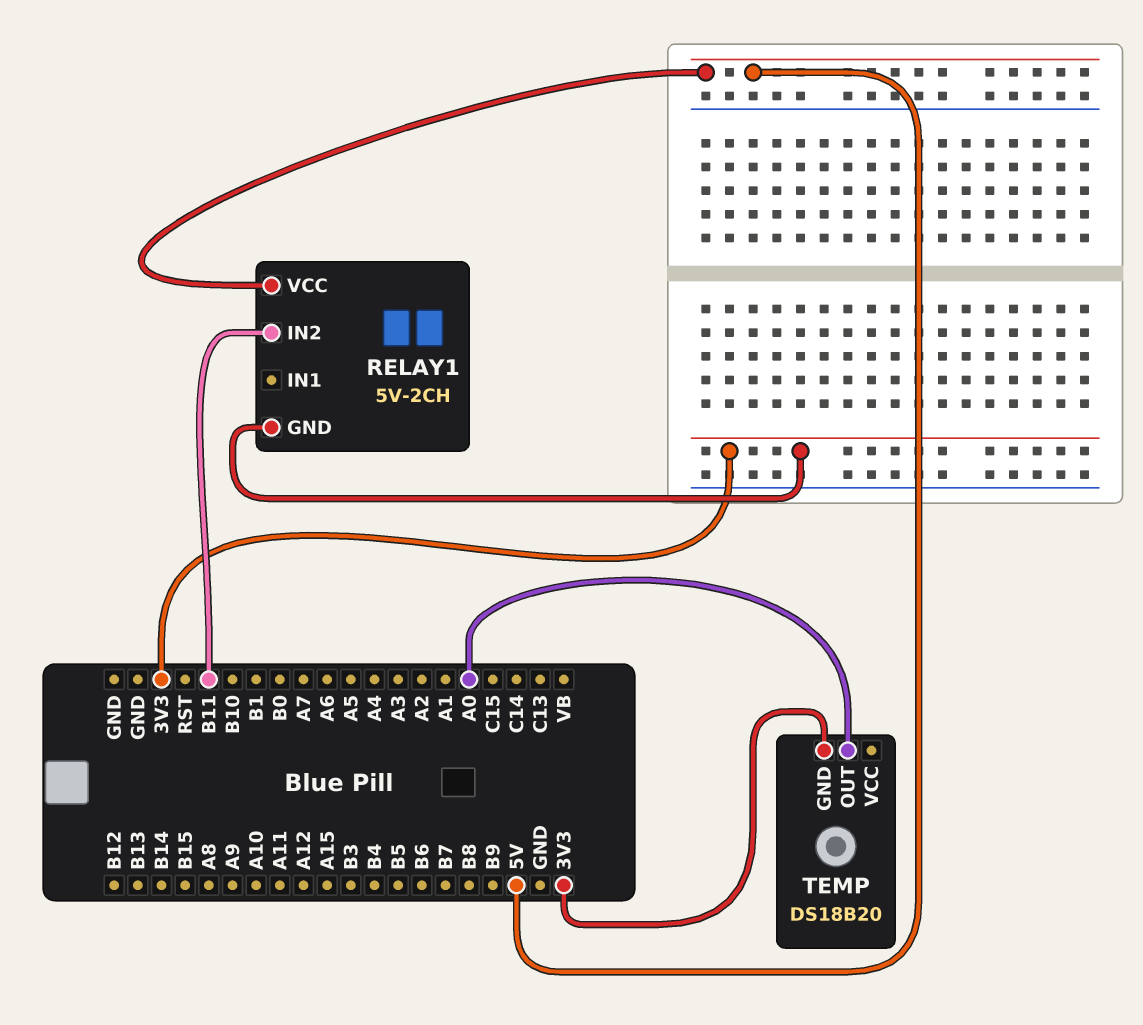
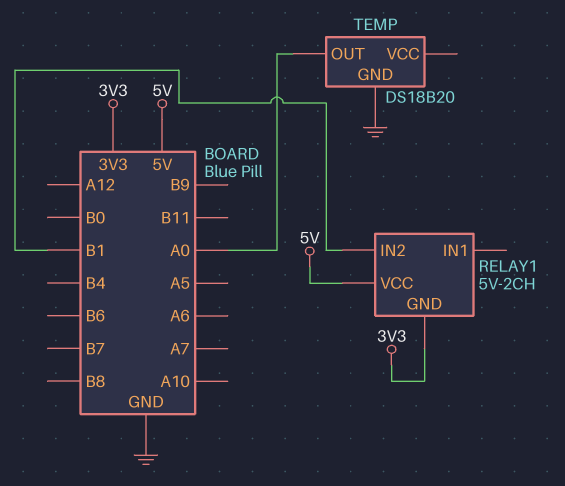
RELAY1 pin IN2: B11 -> B1
TEMP pin GND: 3V3 -> GND

